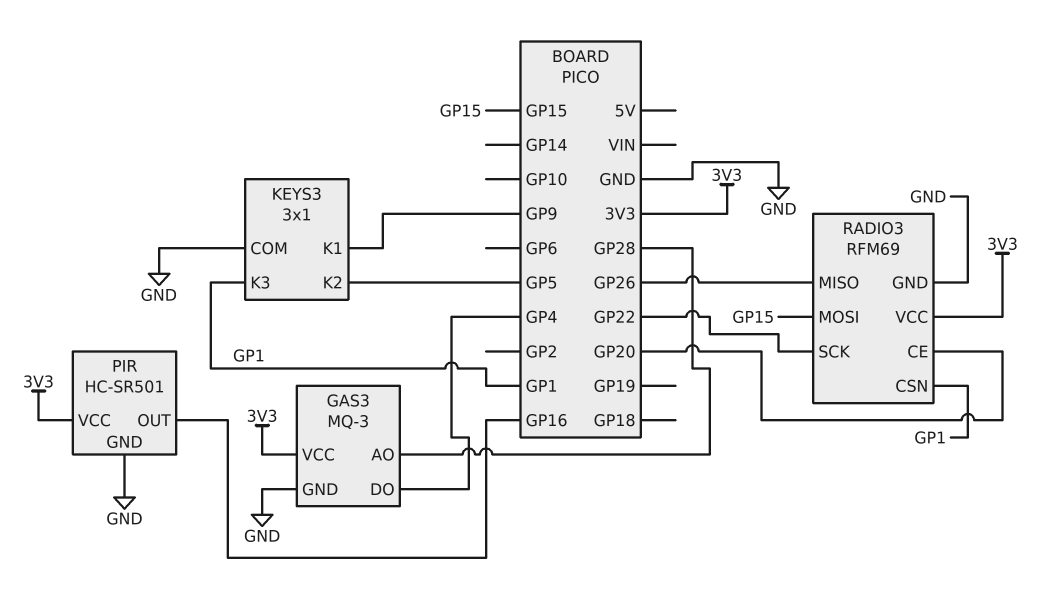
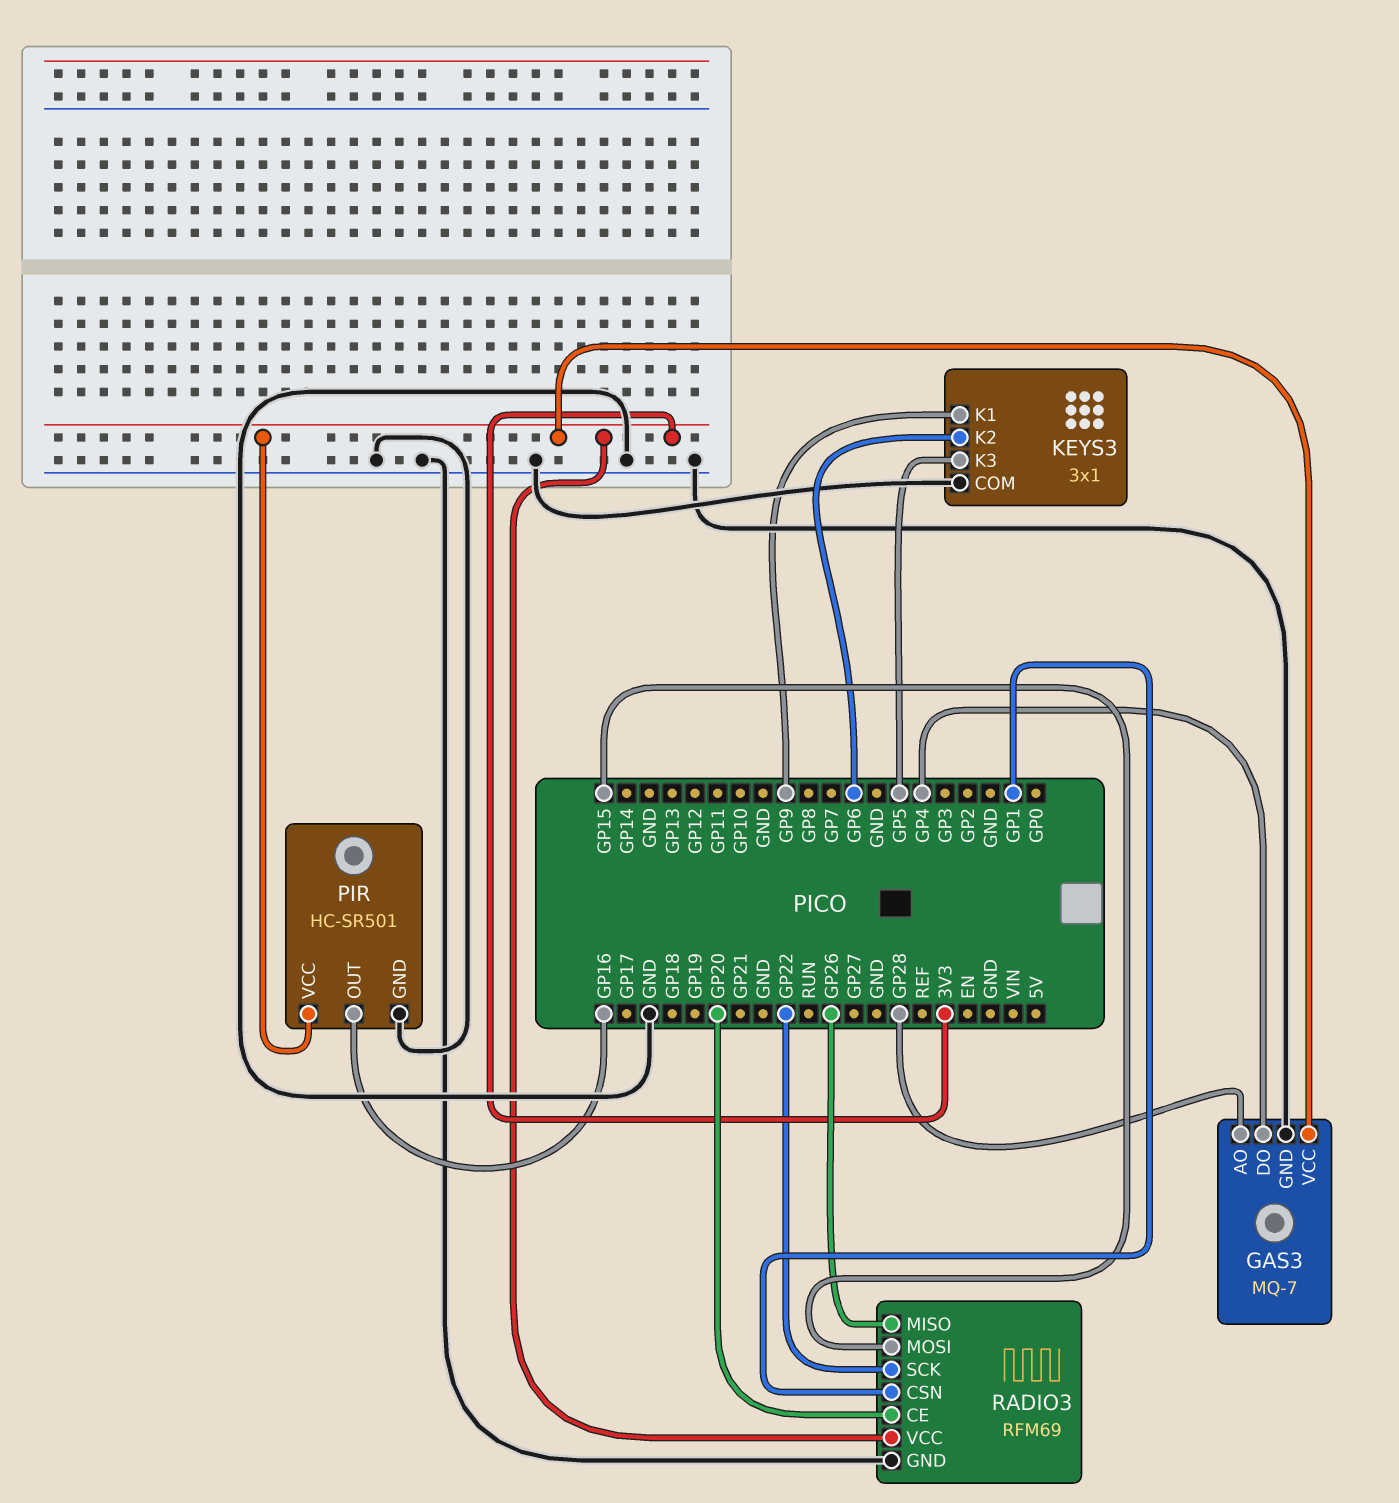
GAS3: MQ-3 -> MQ-7
KEYS3 pin K2: GP5 -> GP6
KEYS3 pin K3: GP1 -> GP5

